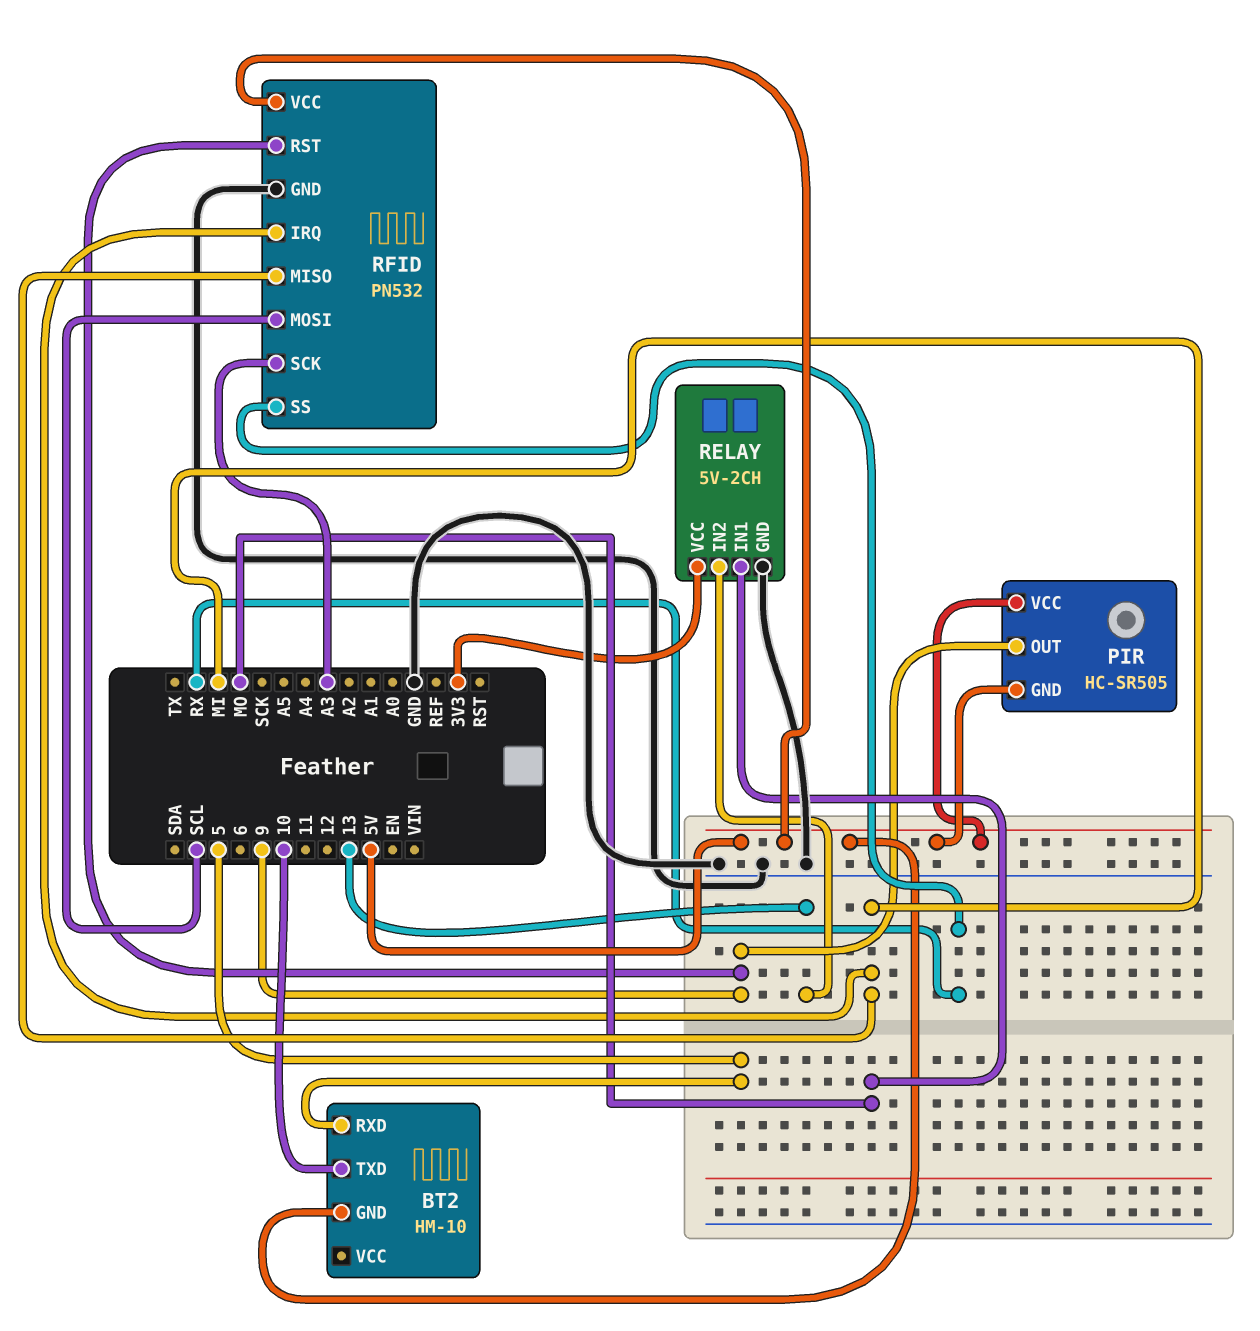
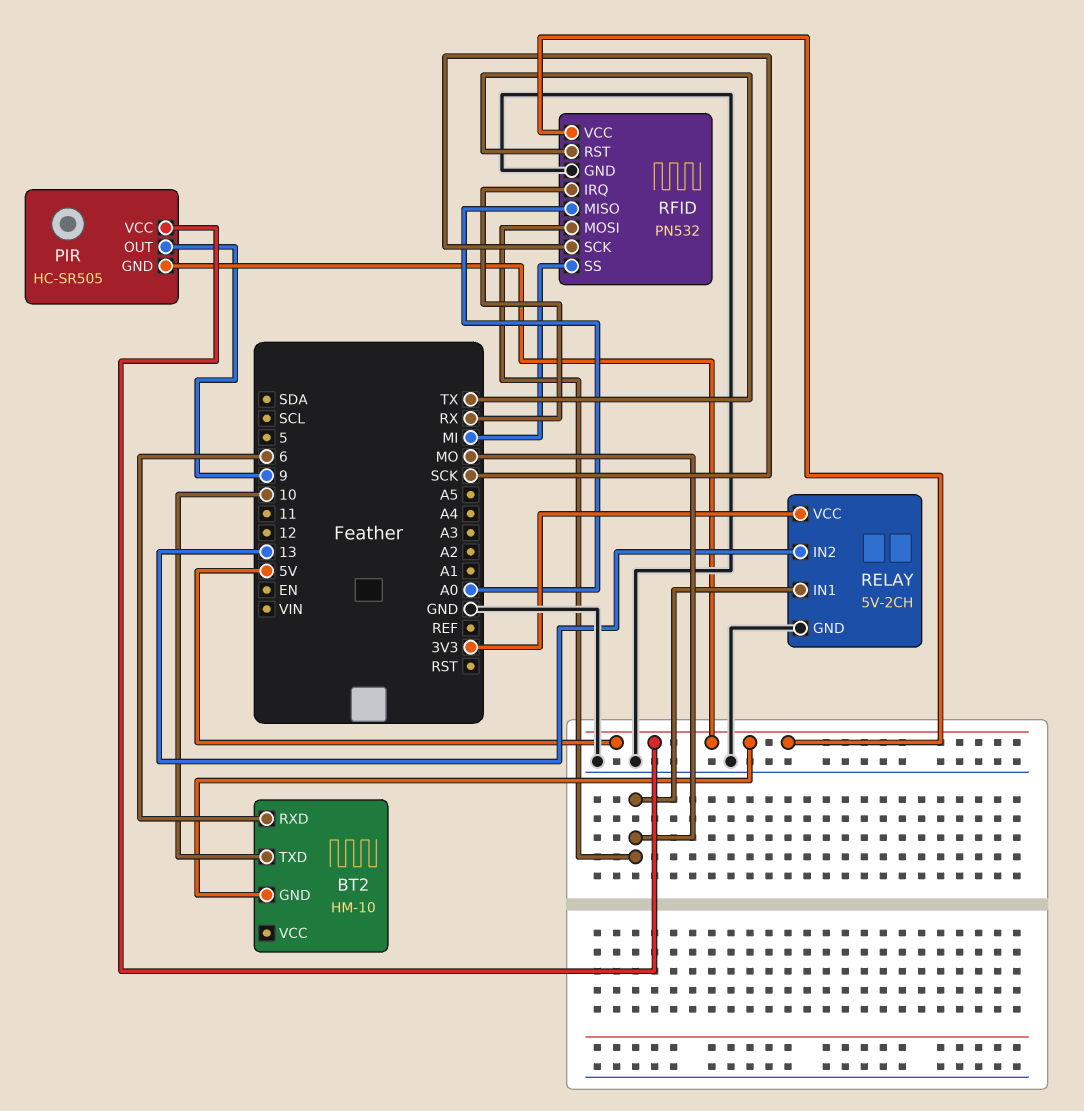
BT2 pin RXD: 5 -> 6
RFID pin IRQ: MI -> RX
RFID pin MISO: MI -> A0
RFID pin MOSI: SCL -> MO
RFID pin RST: 9 -> TX
RFID pin SCK: A3 -> SCK
RFID pin SS: RX -> MI

